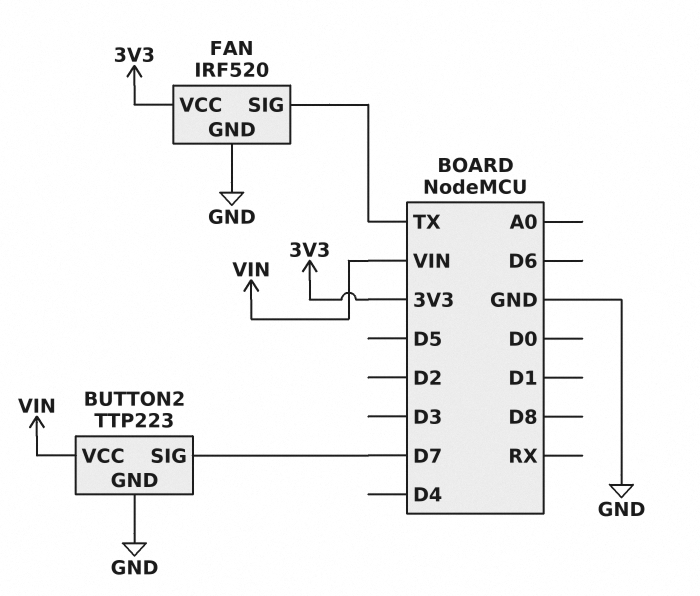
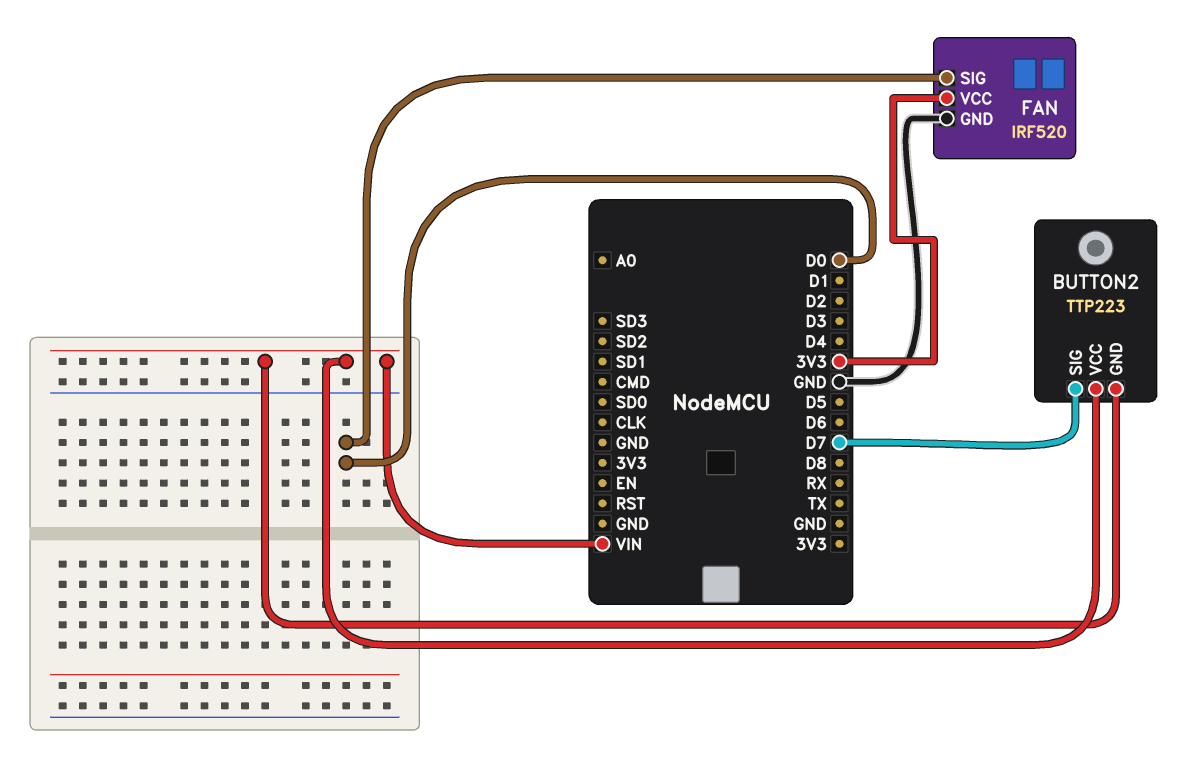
BUTTON2 pin GND: GND -> VIN
FAN pin SIG: TX -> D0

